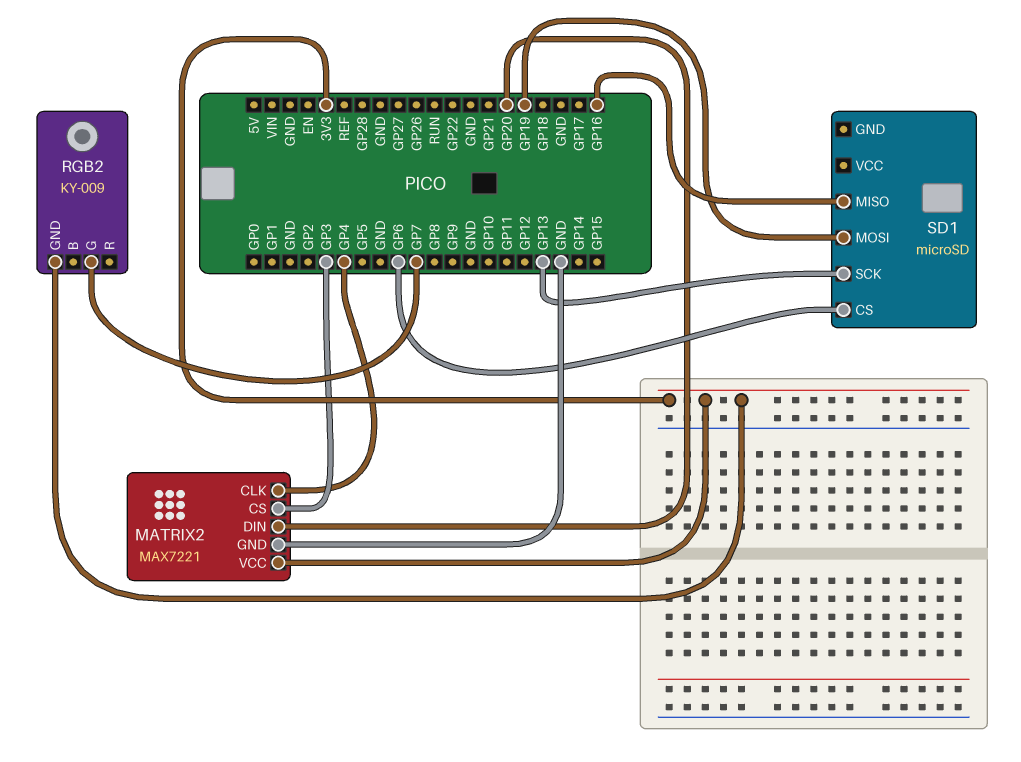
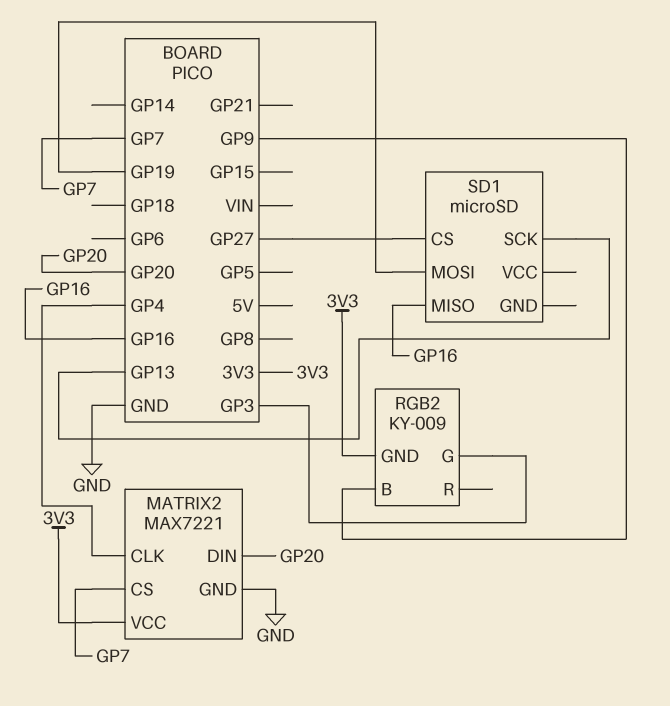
MATRIX2 pin CS: GP3 -> GP7
RGB2 pin B: none -> GP9
RGB2 pin G: GP7 -> GP3
SD1 pin CS: GP6 -> GP27

